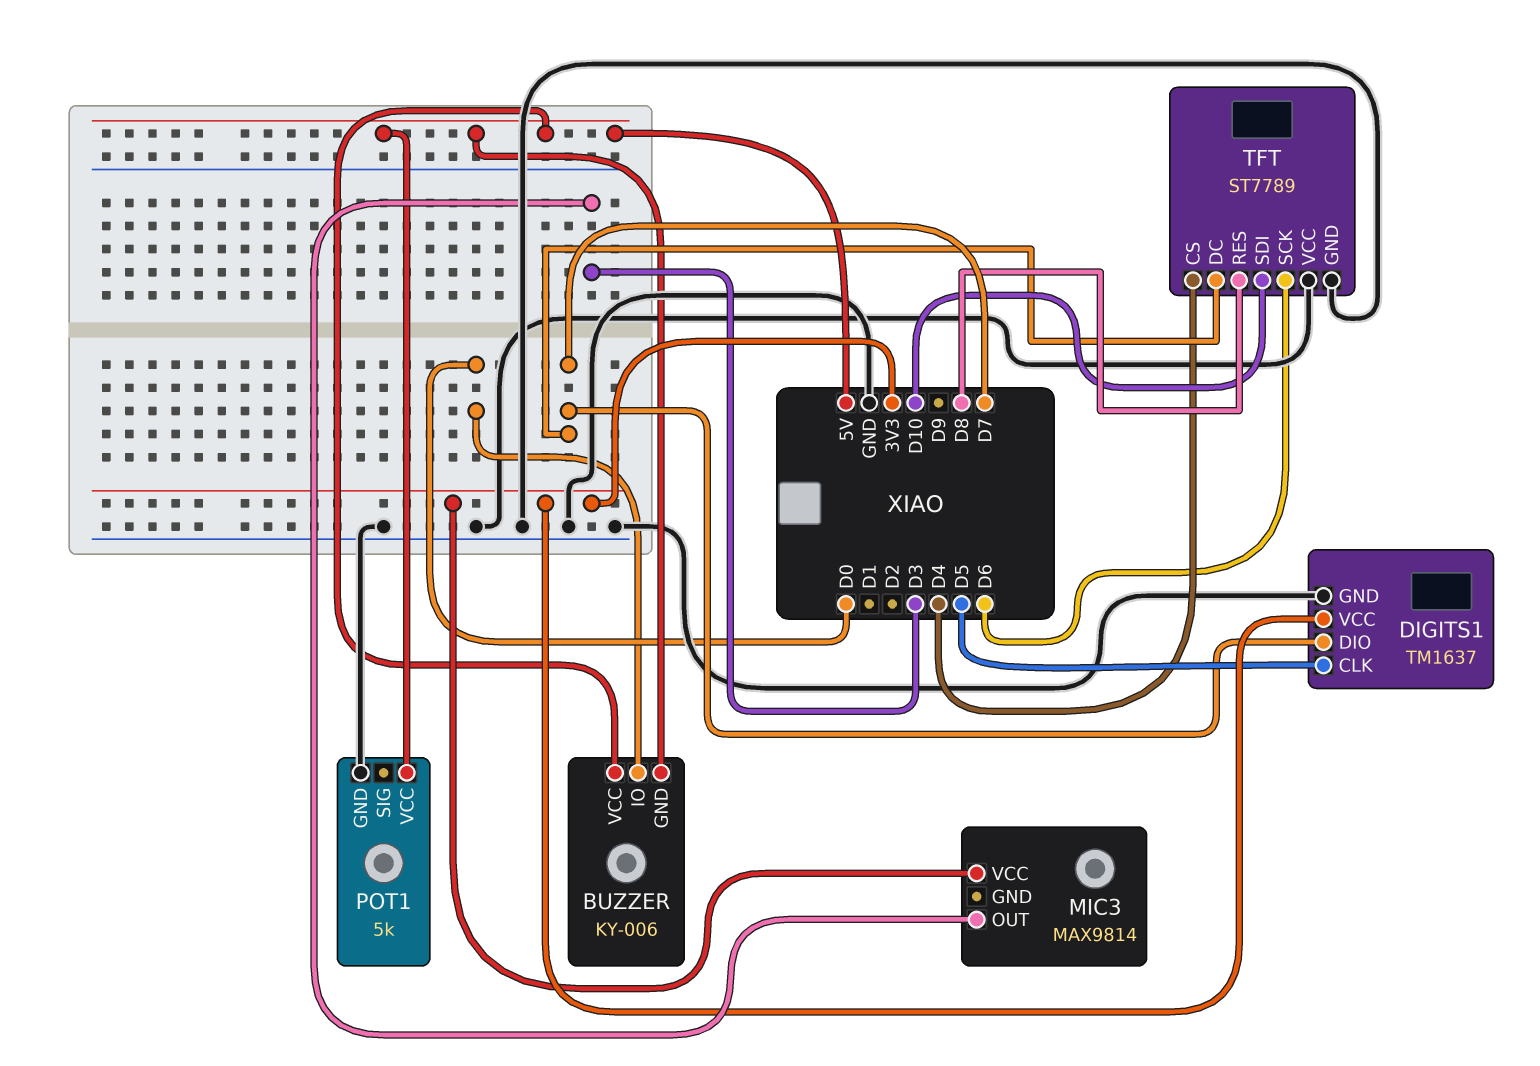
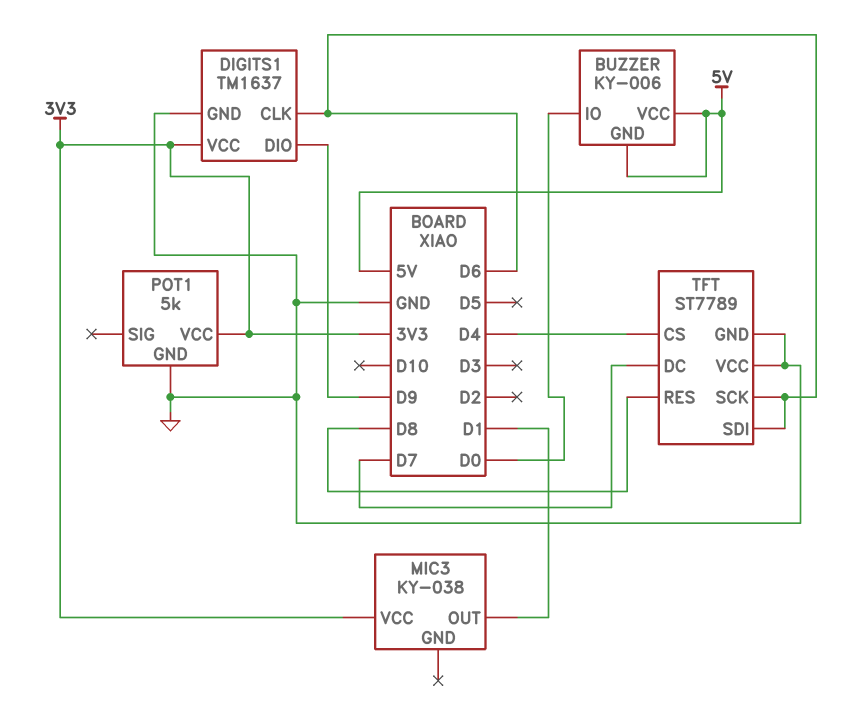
DIGITS1 pin CLK: D5 -> D6
DIGITS1 pin DIO: D7 -> D9
MIC3: MAX9814 -> KY-038
MIC3 pin OUT: D3 -> D1
POT1 pin VCC: 5V -> 3V3
TFT pin SDI: D10 -> D6

